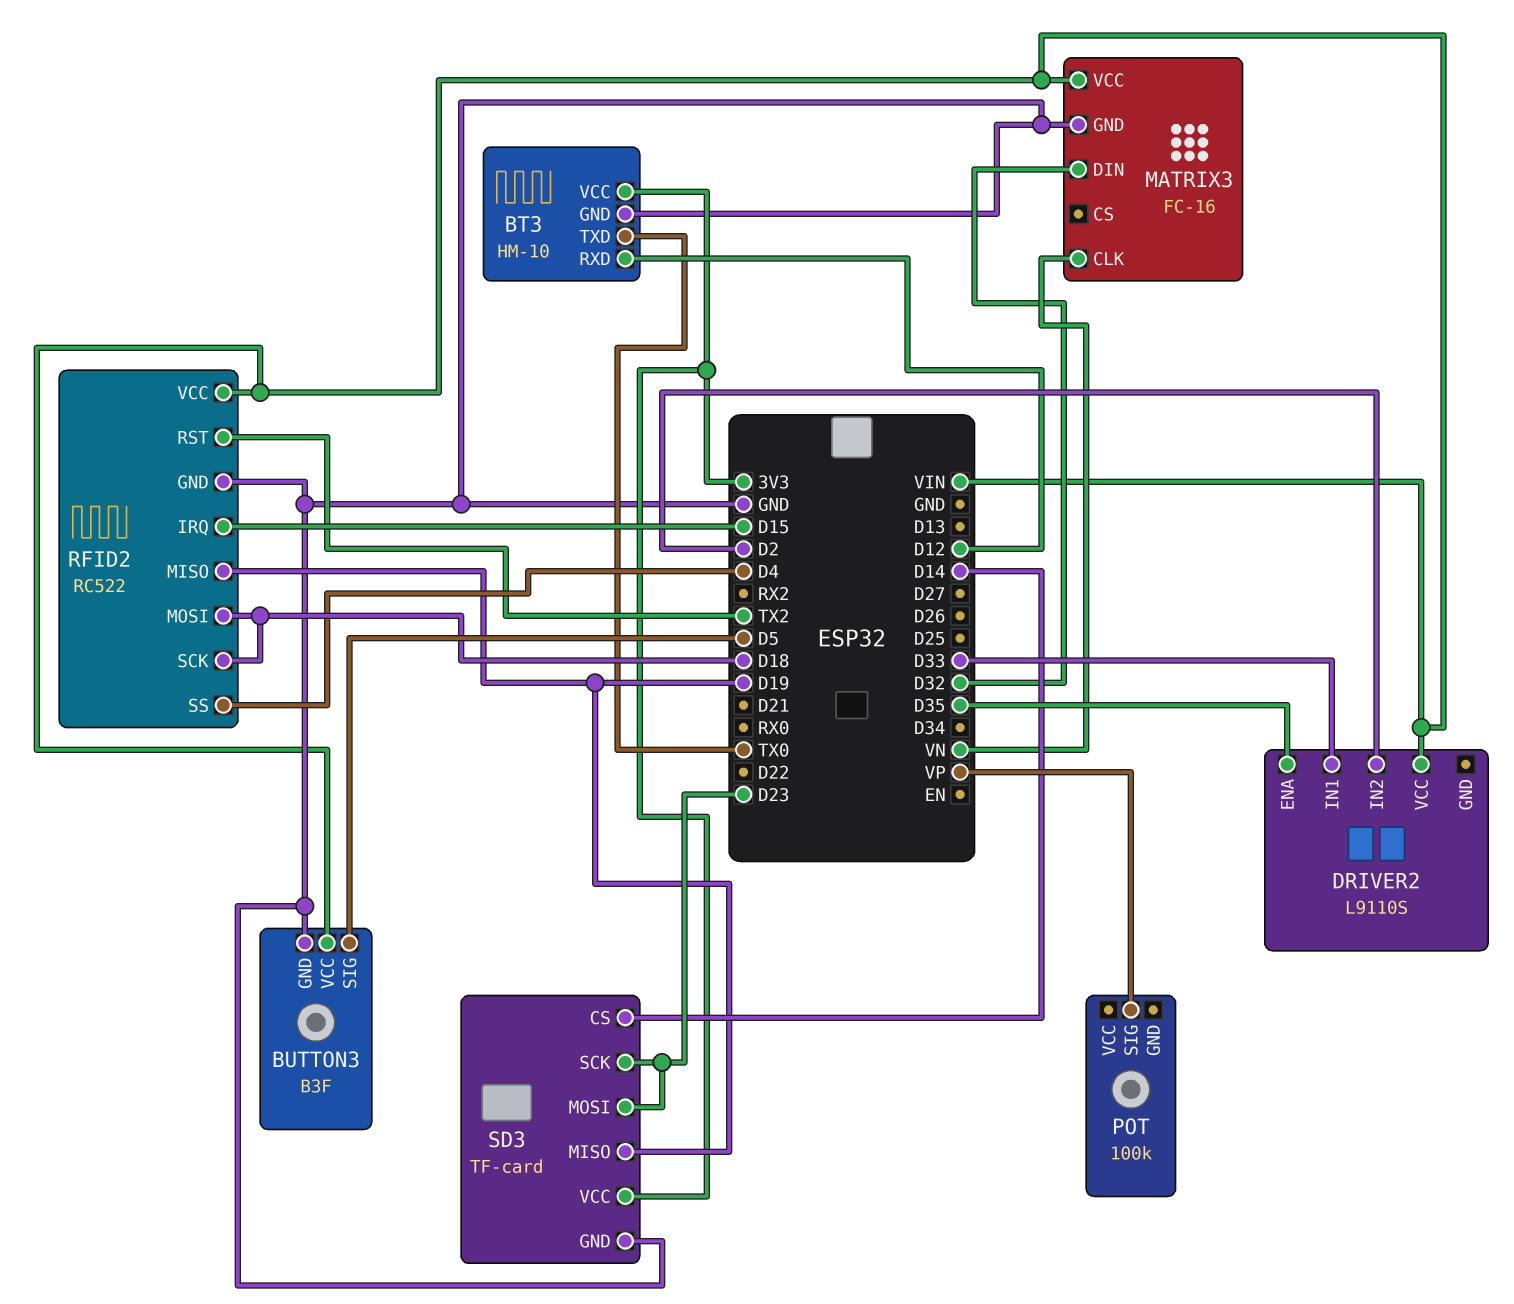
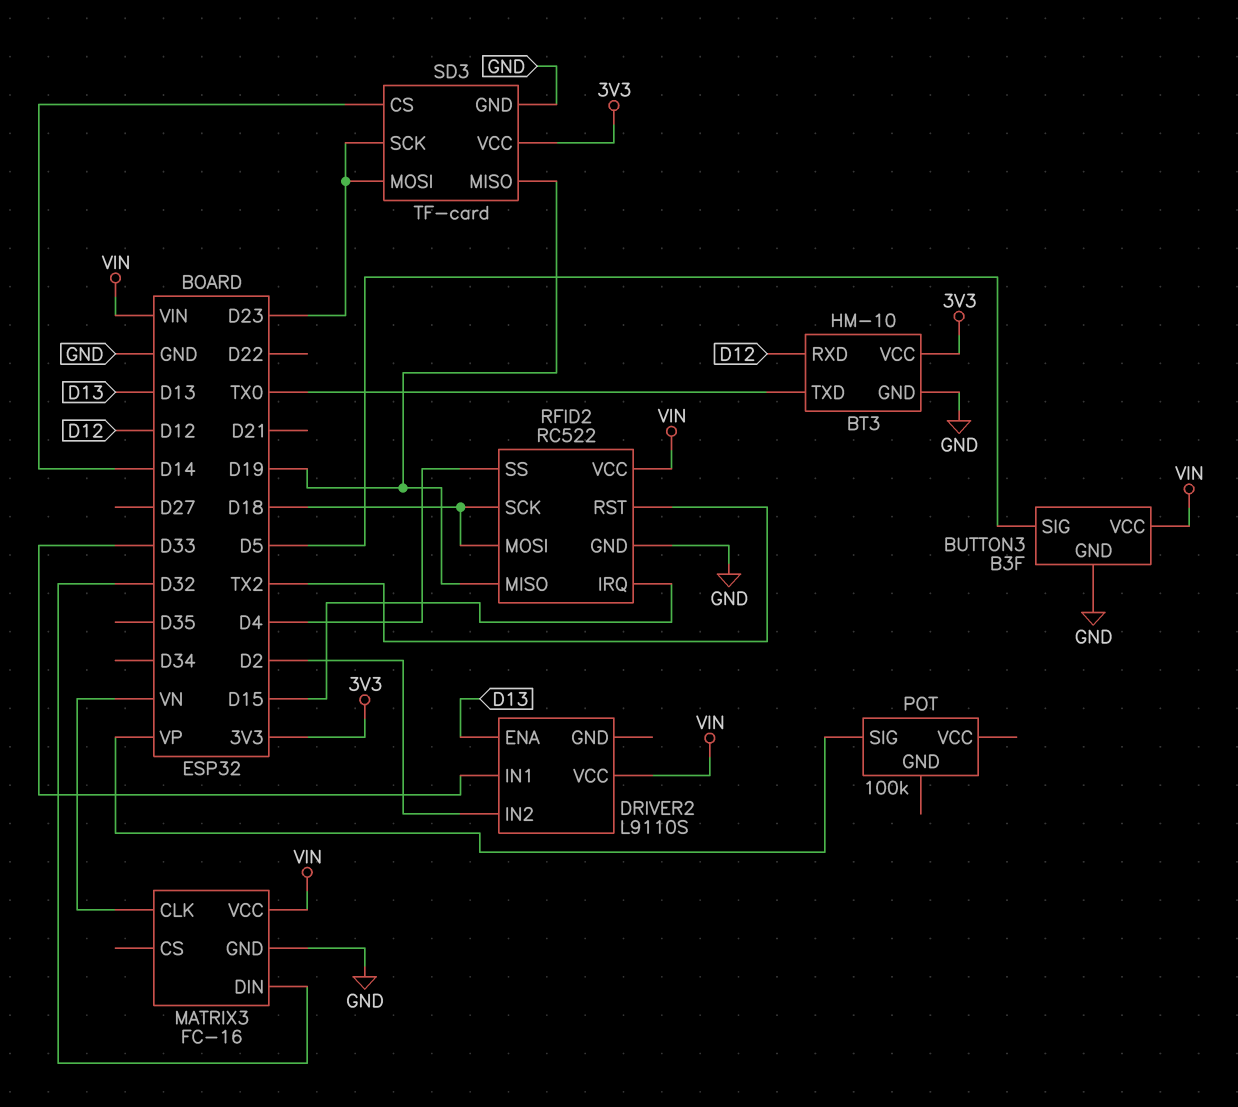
DRIVER2 pin ENA: D35 -> D13

